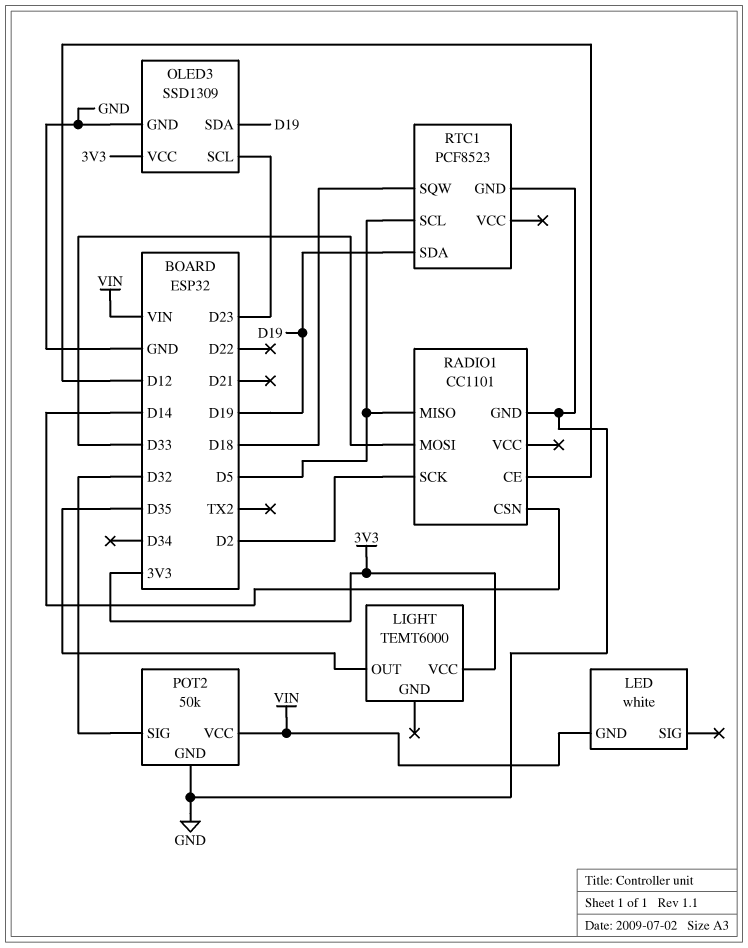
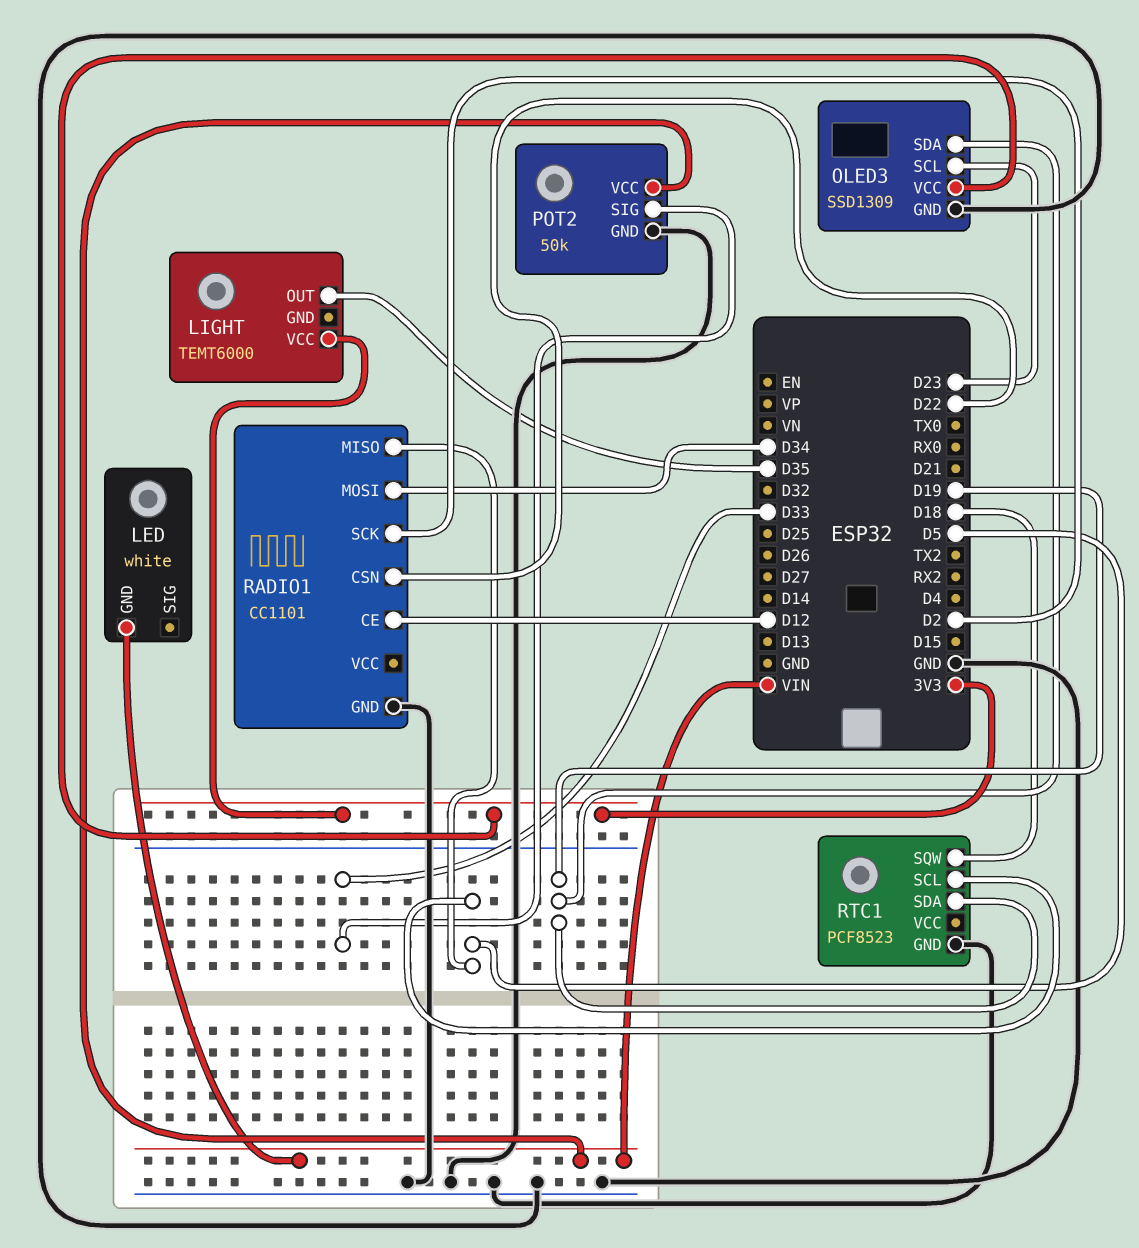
POT2 pin SIG: D32 -> D33
RADIO1 pin CSN: D14 -> D22
RADIO1 pin MOSI: D33 -> D34

